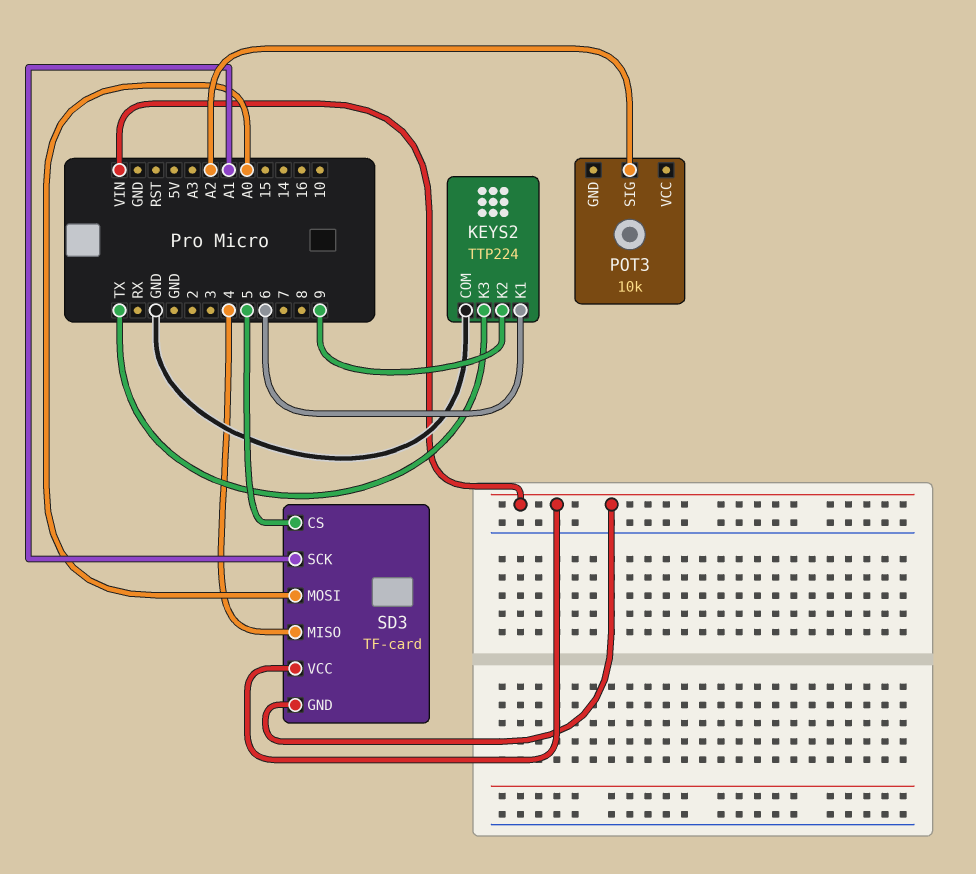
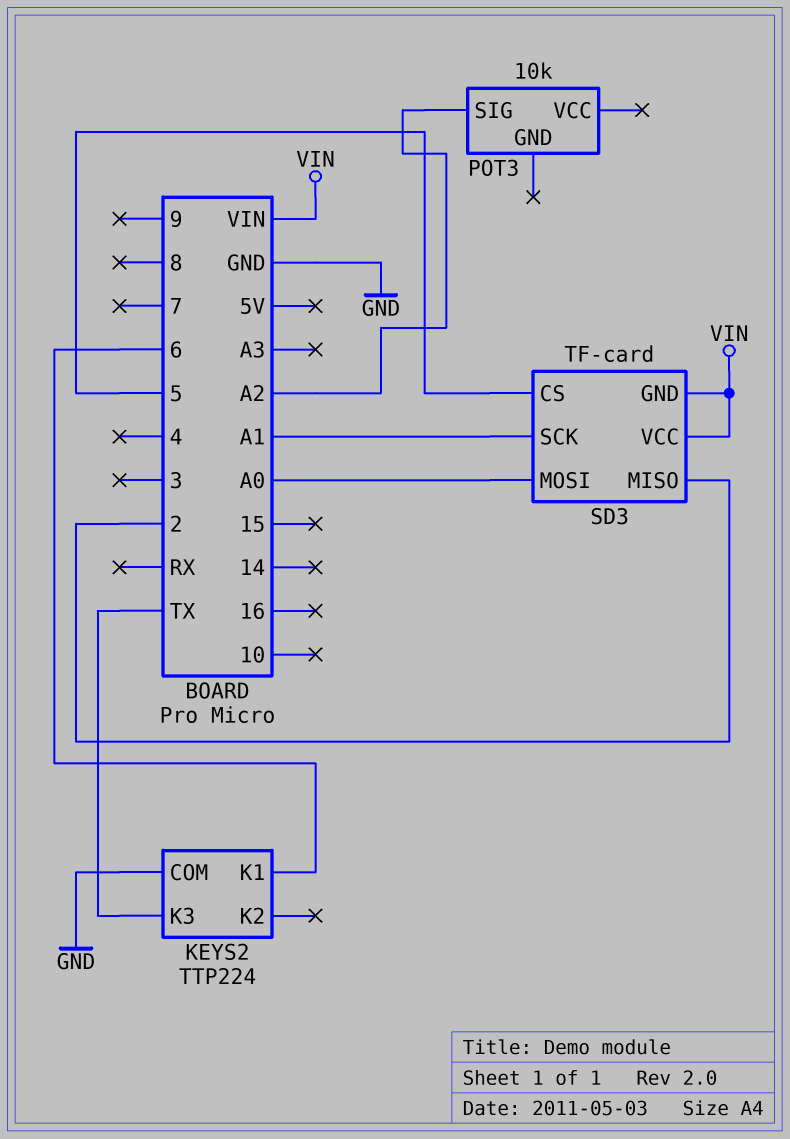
KEYS2 pin K2: 9 -> none
SD3 pin MISO: 4 -> 2

